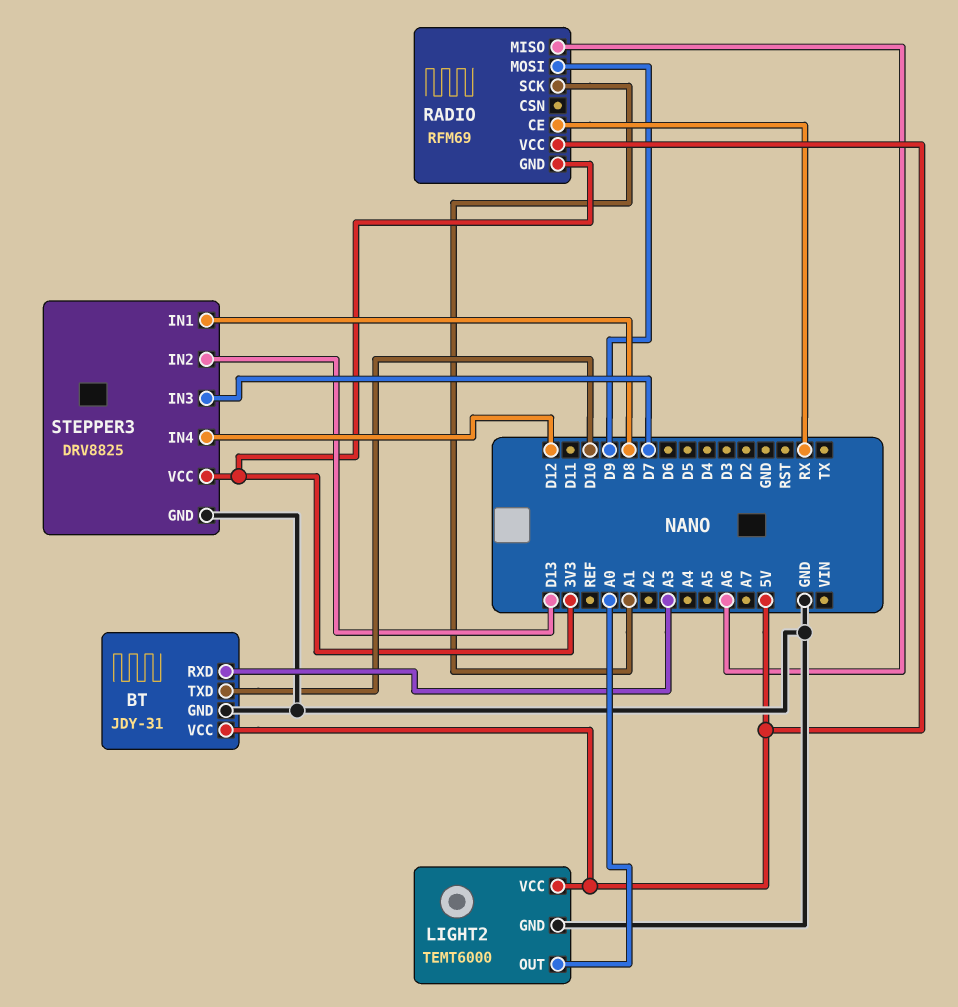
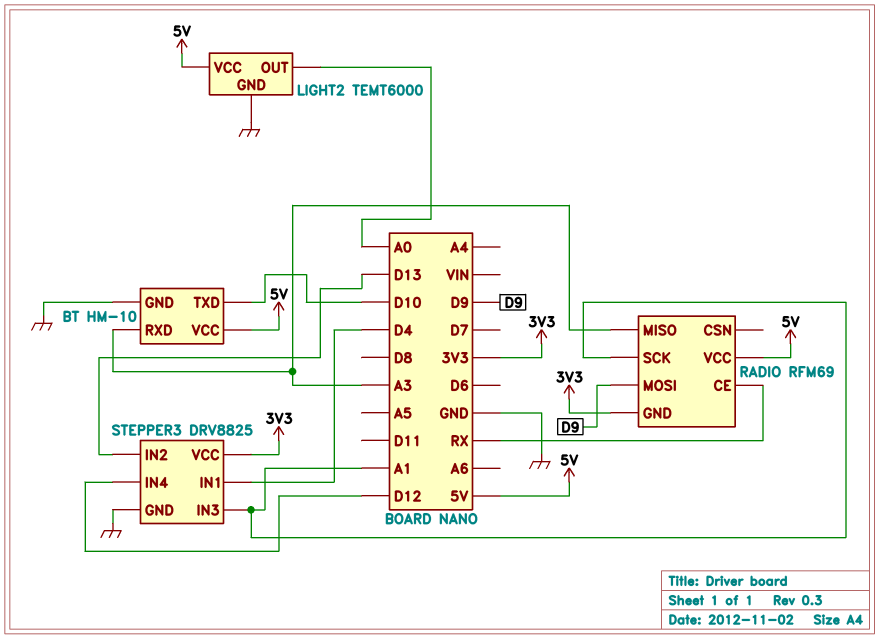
BT: JDY-31 -> HM-10
RADIO pin MISO: A6 -> A3
STEPPER3 pin IN1: D8 -> D4
STEPPER3 pin IN3: D7 -> A1

